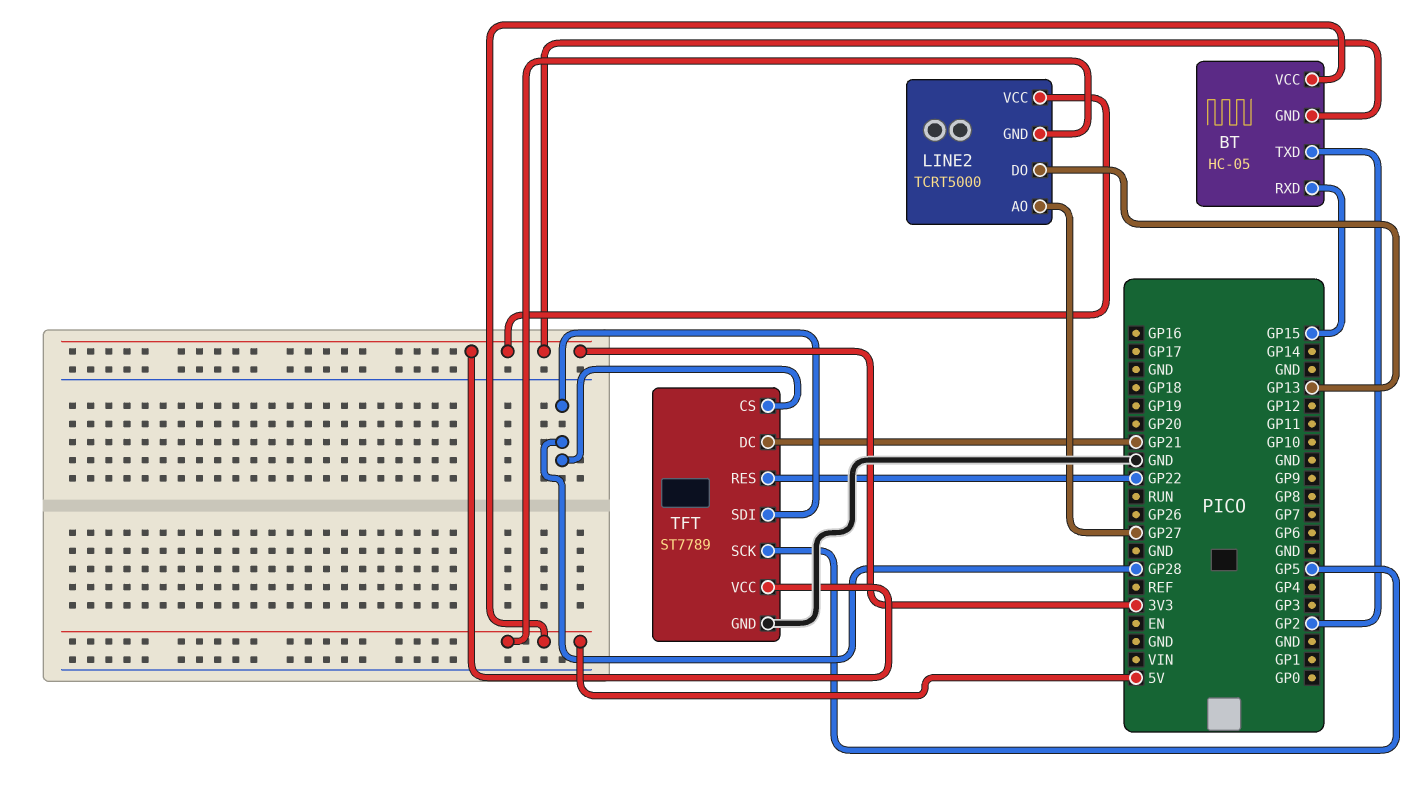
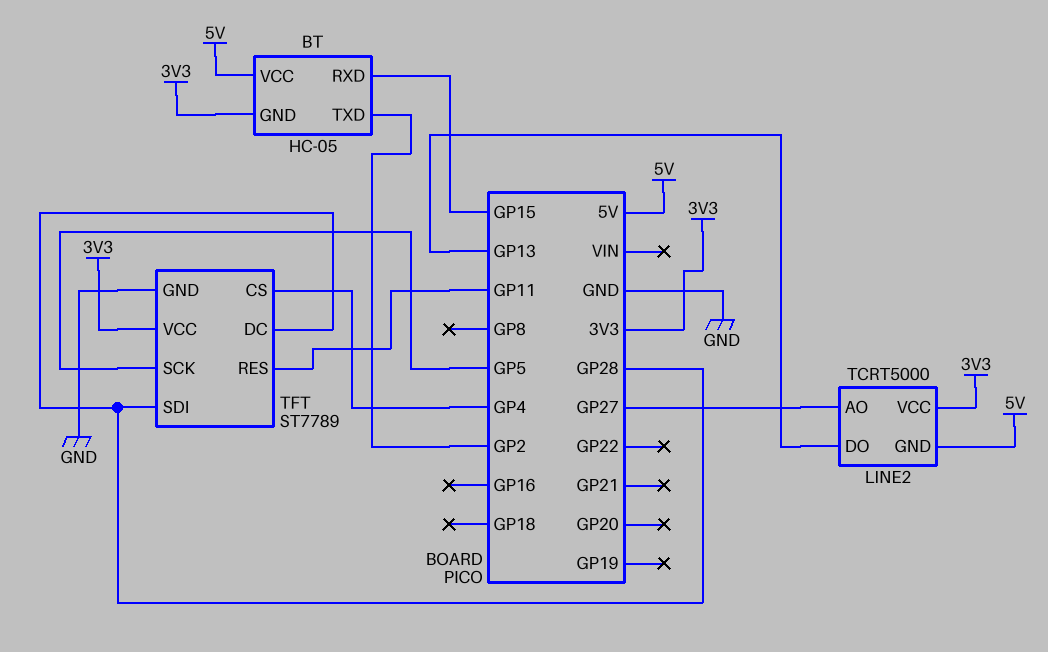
TFT pin CS: GP28 -> GP4
TFT pin DC: GP21 -> GP28
TFT pin RES: GP22 -> GP11

